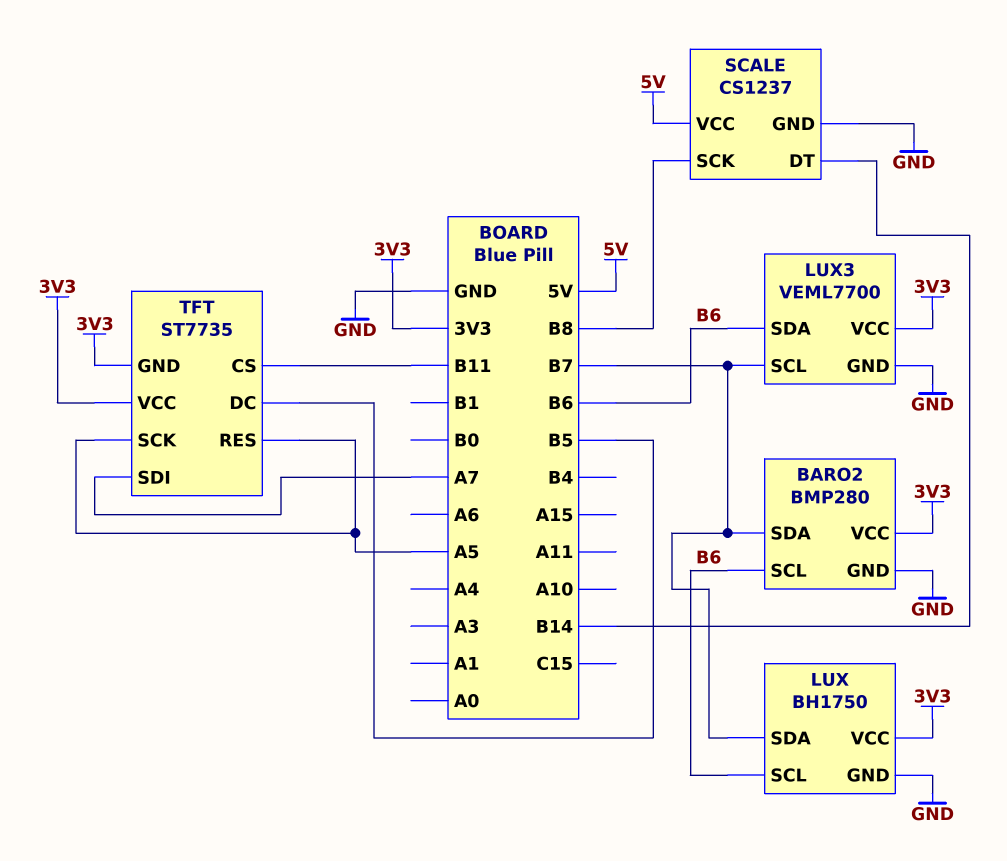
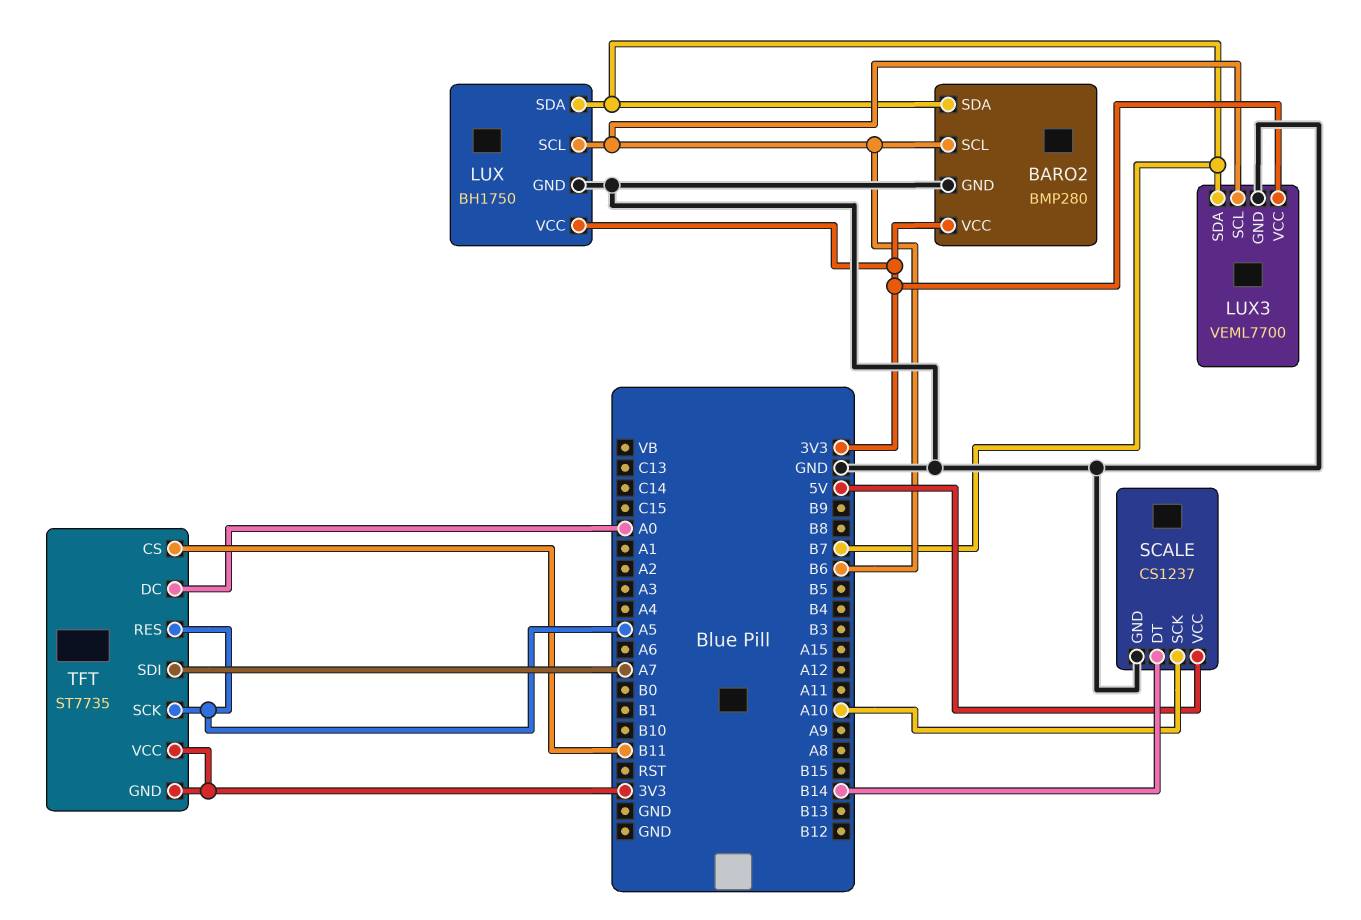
LUX3 pin SCL: B7 -> B6
LUX3 pin SDA: B6 -> B7
SCALE pin SCK: B8 -> A10
TFT pin DC: B5 -> A0

